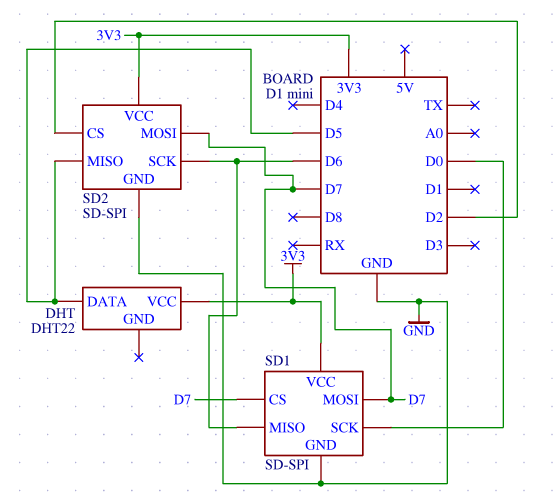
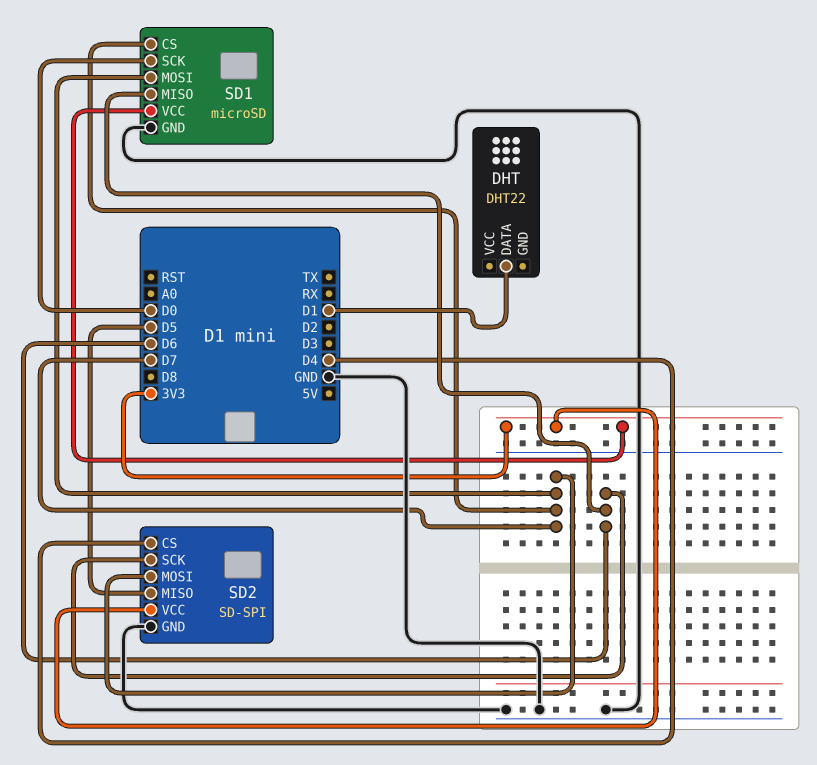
DHT pin DATA: D5 -> D1
DHT pin VCC: 3V3 -> none
SD1: SD-SPI -> microSD
SD2 pin CS: D2 -> D4

